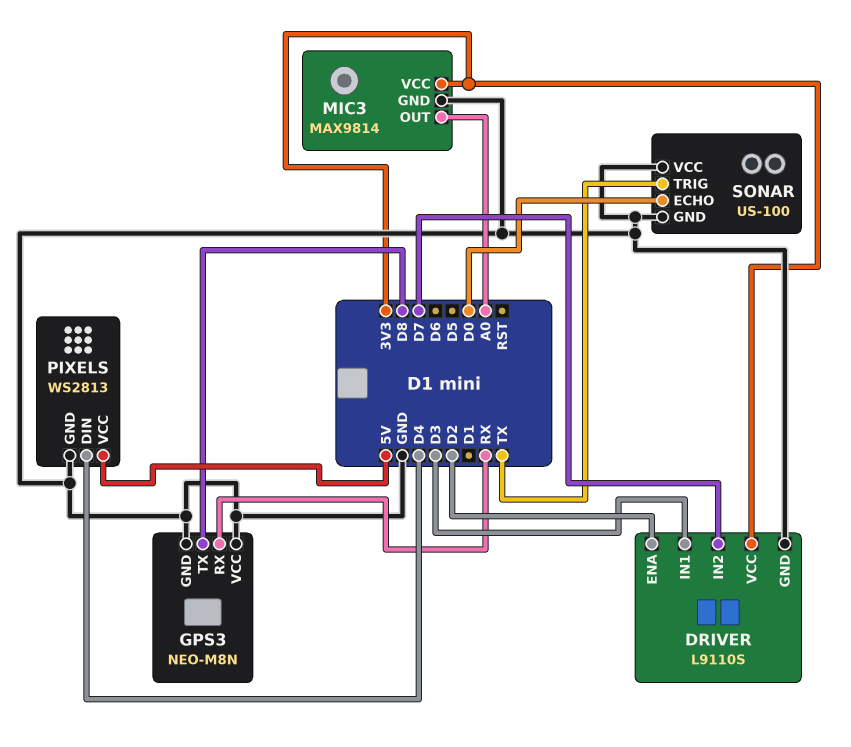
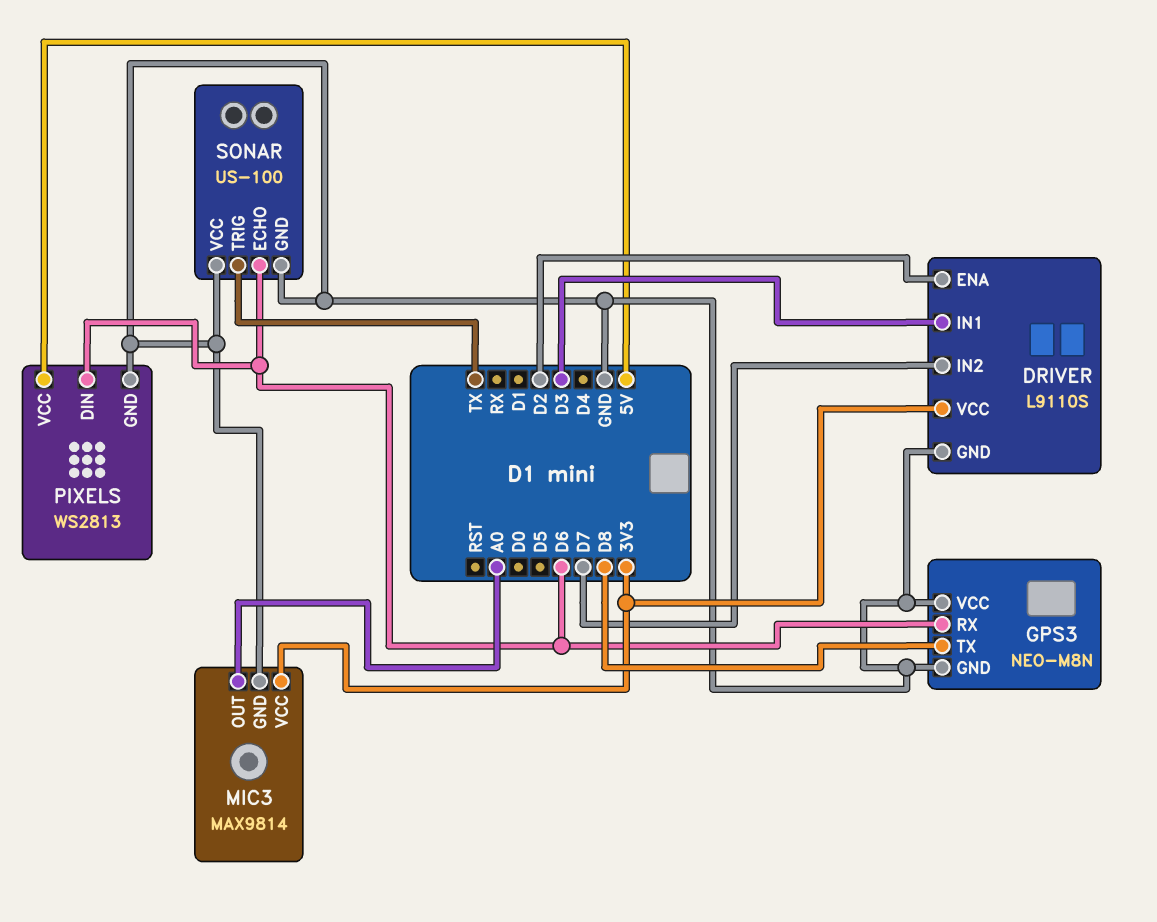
GPS3 pin RX: RX -> D6
PIXELS pin DIN: D4 -> D6
SONAR pin ECHO: D0 -> D6

